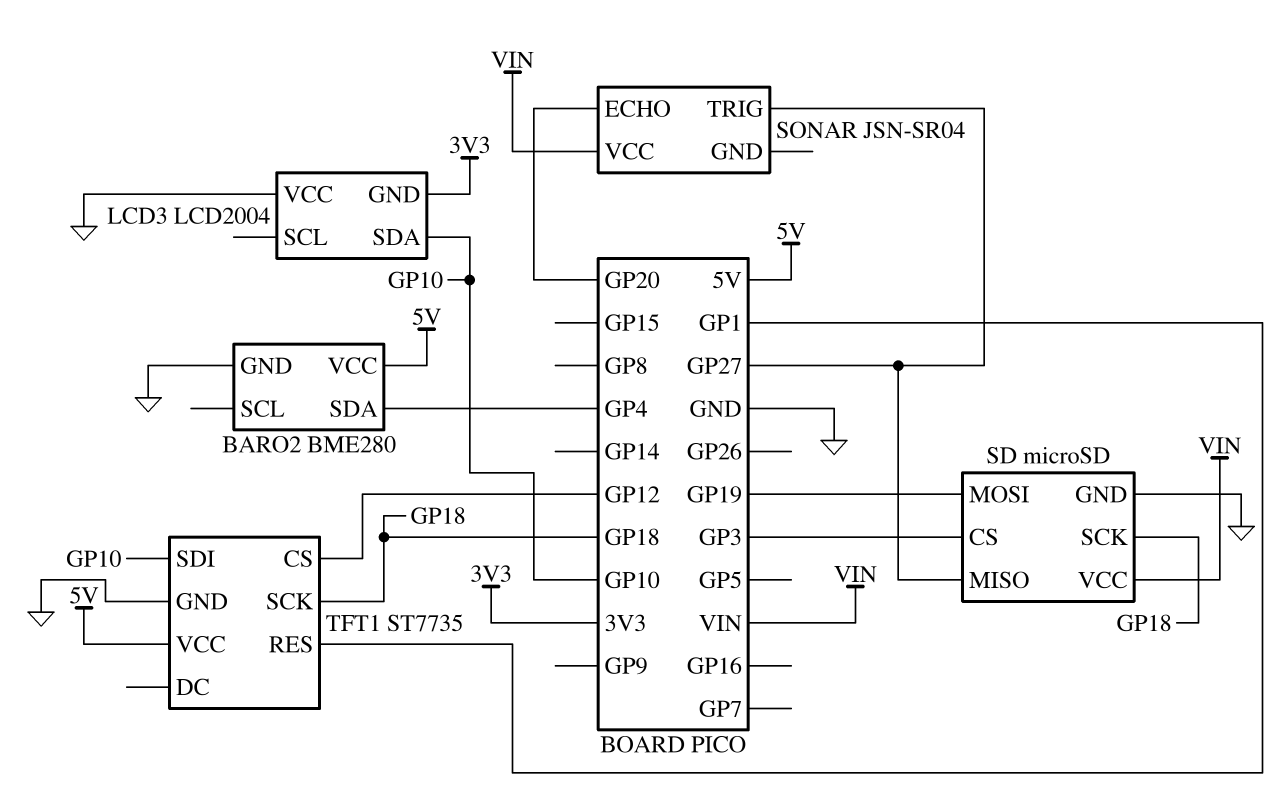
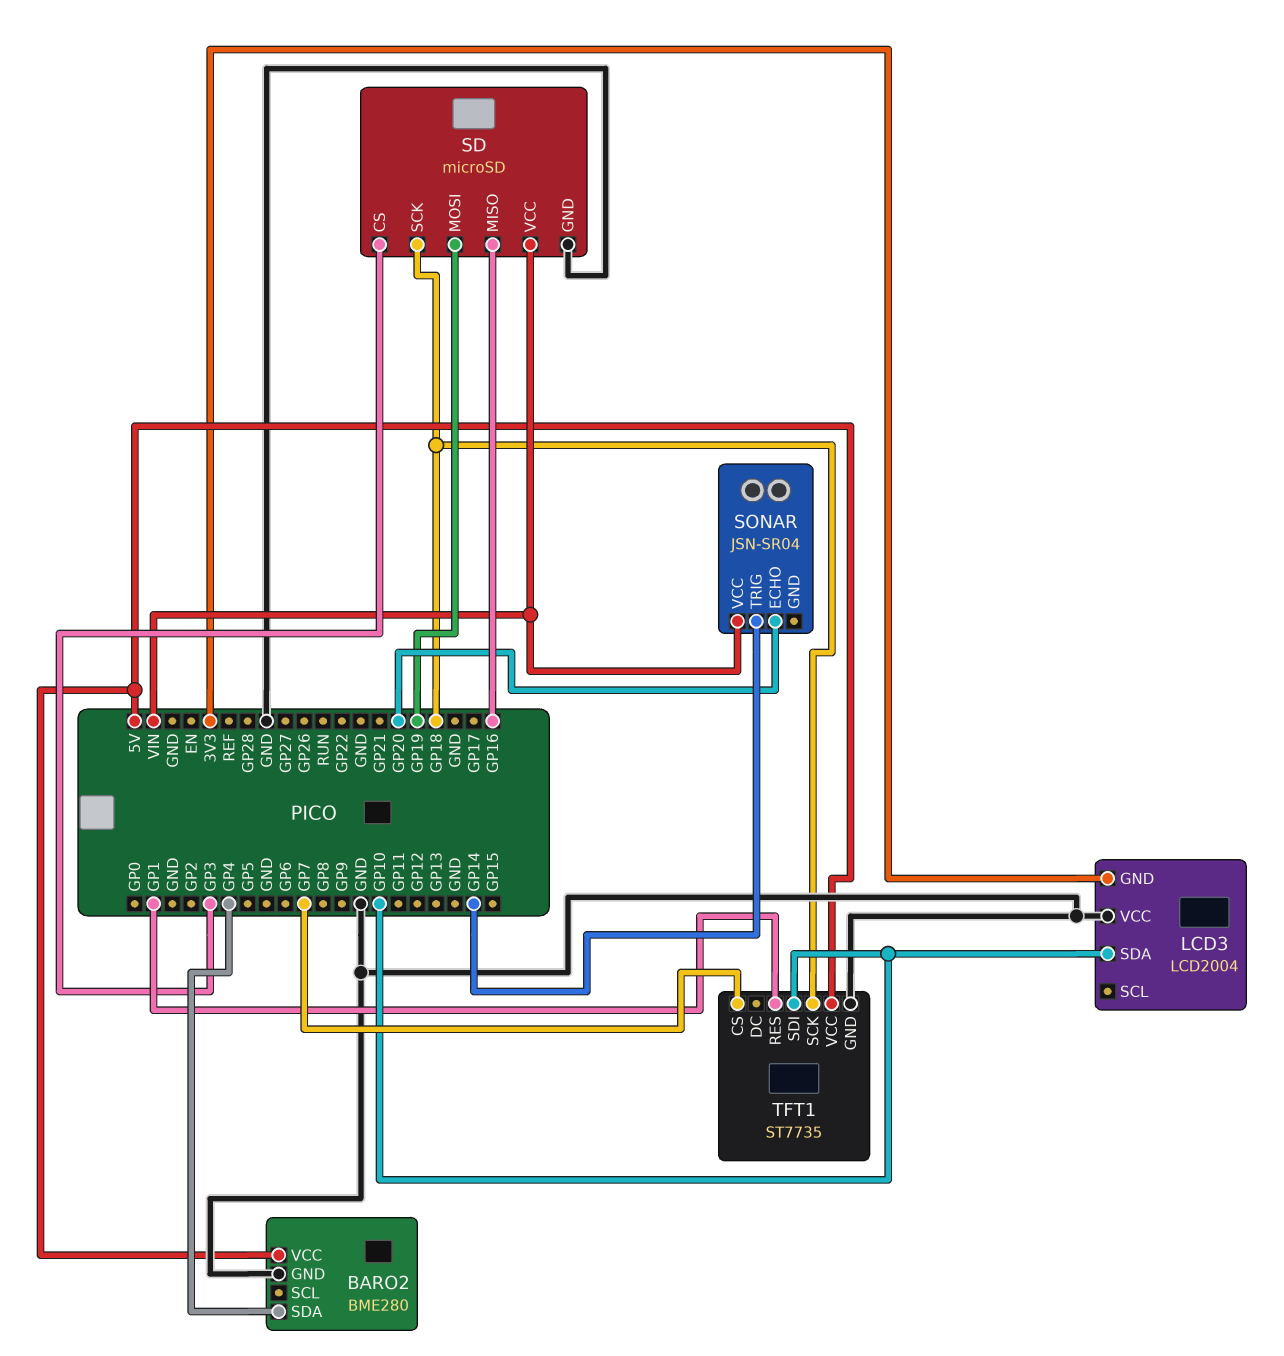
SD pin MISO: GP27 -> GP16
SONAR pin TRIG: GP27 -> GP14
TFT1 pin CS: GP12 -> GP7

